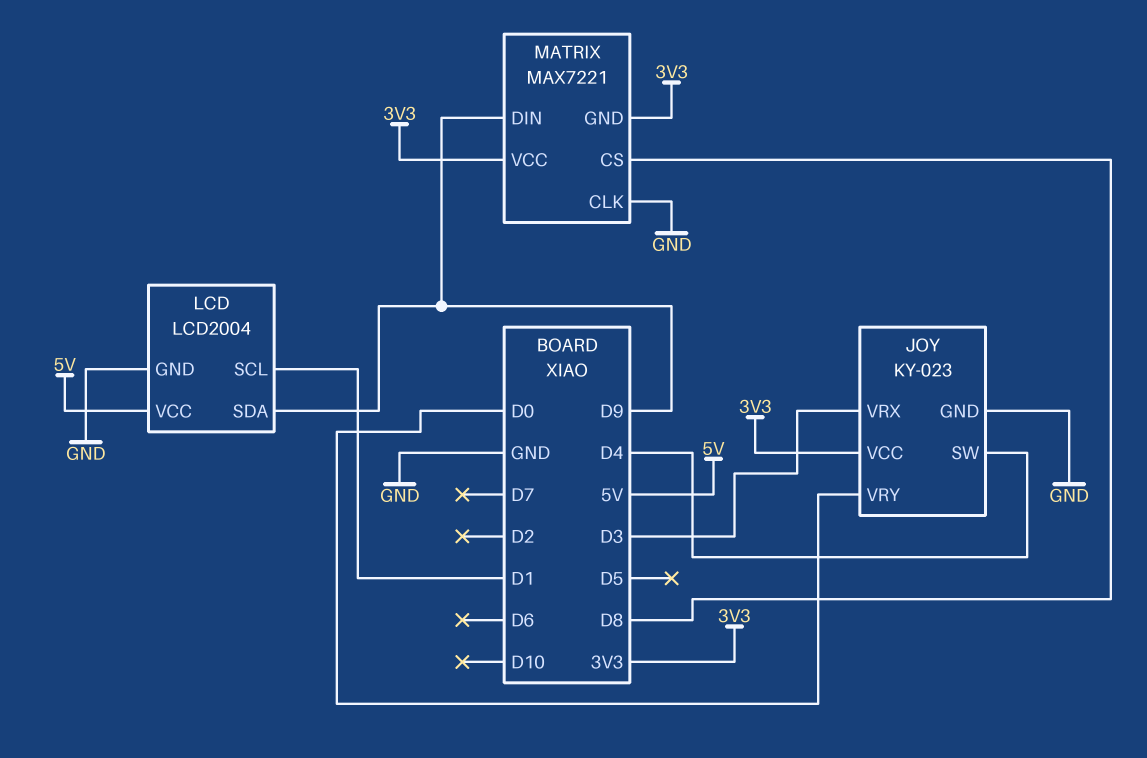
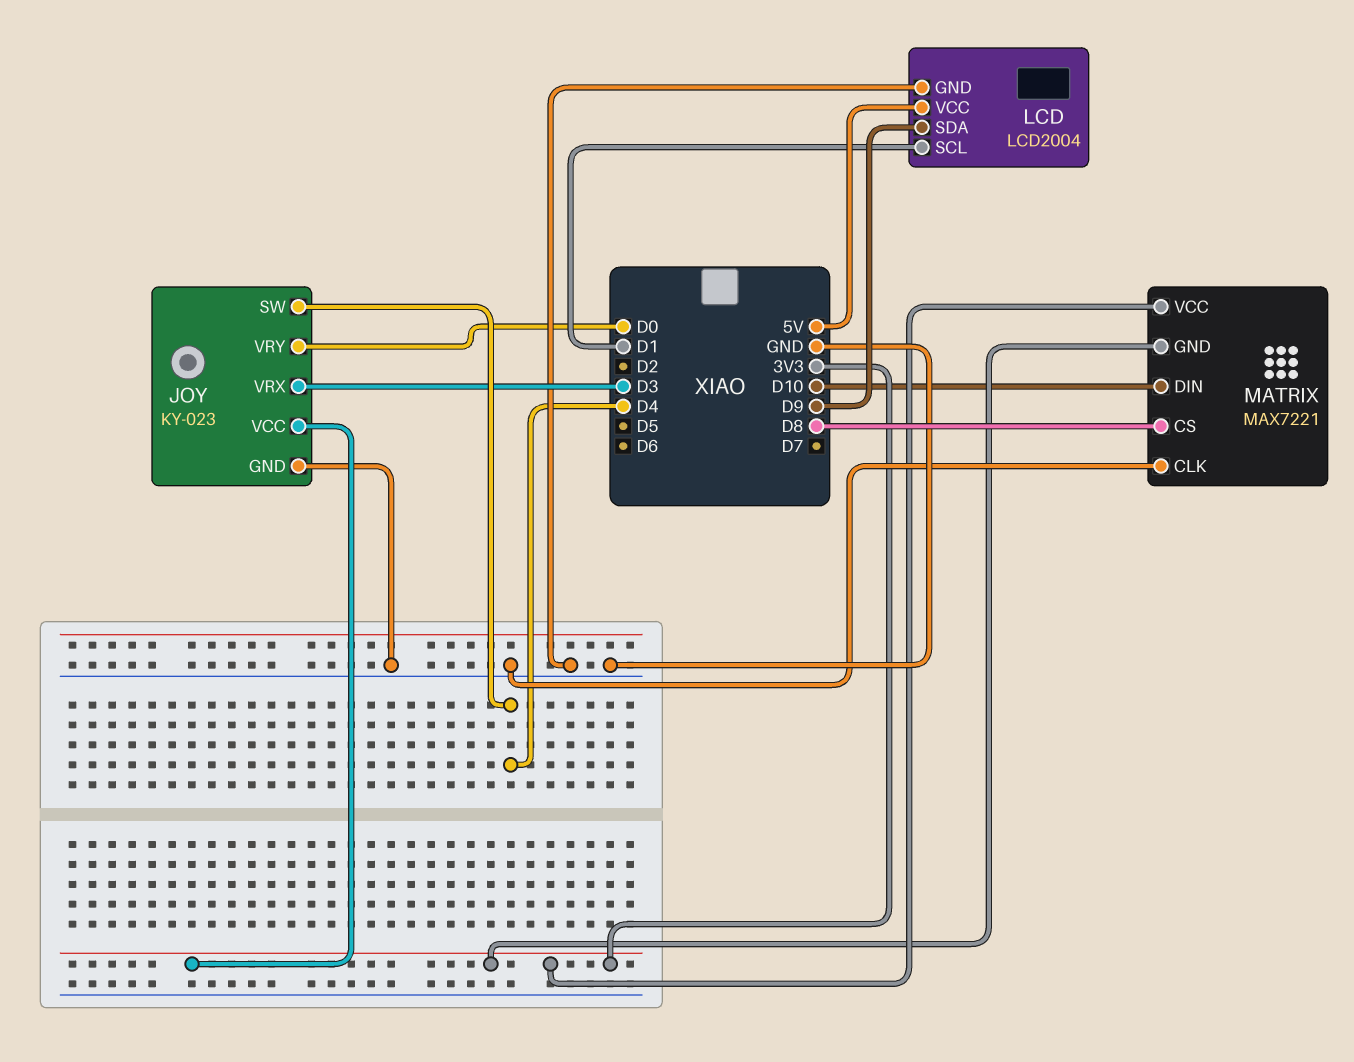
MATRIX pin DIN: D9 -> D10

